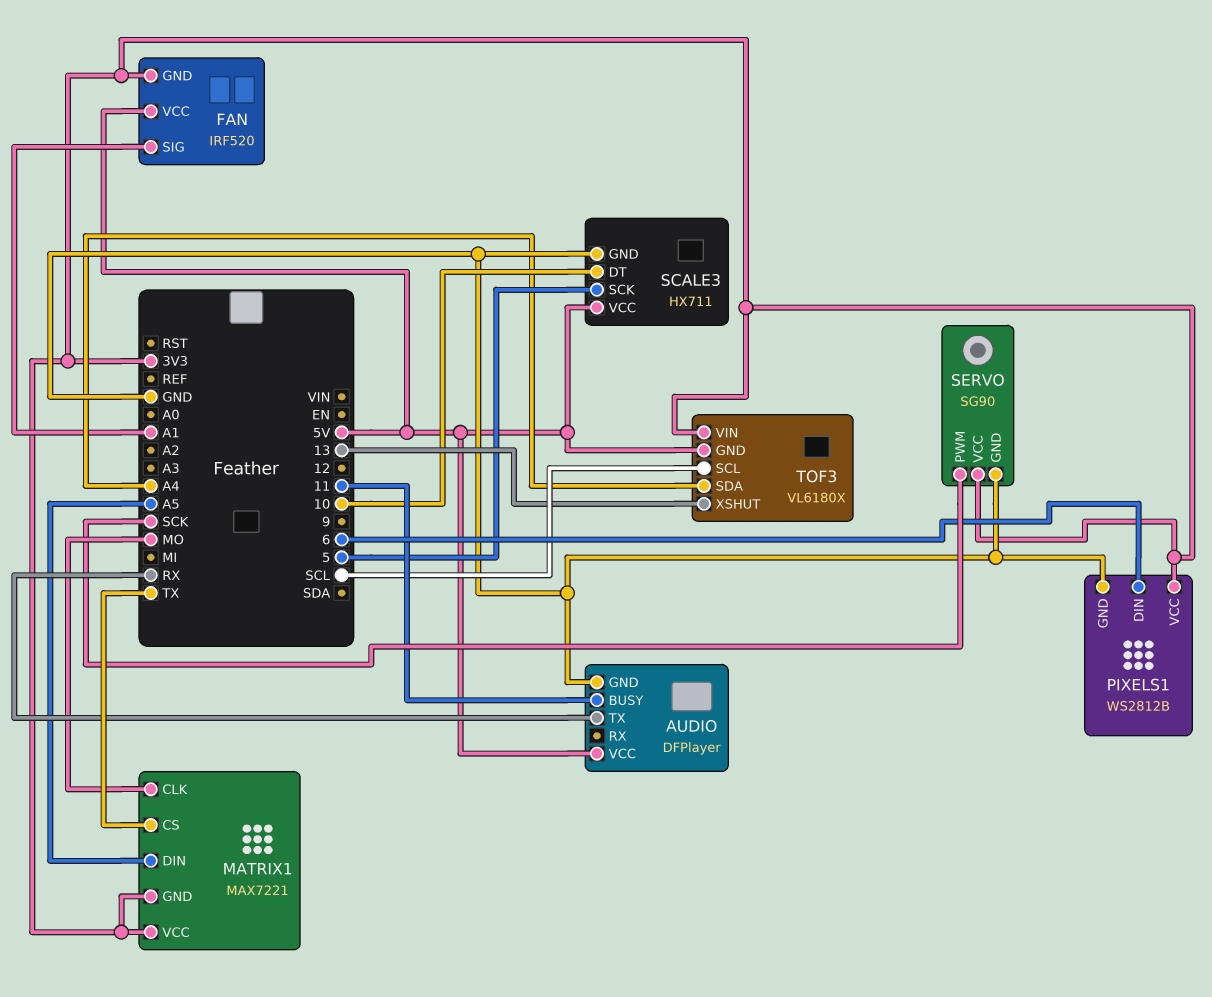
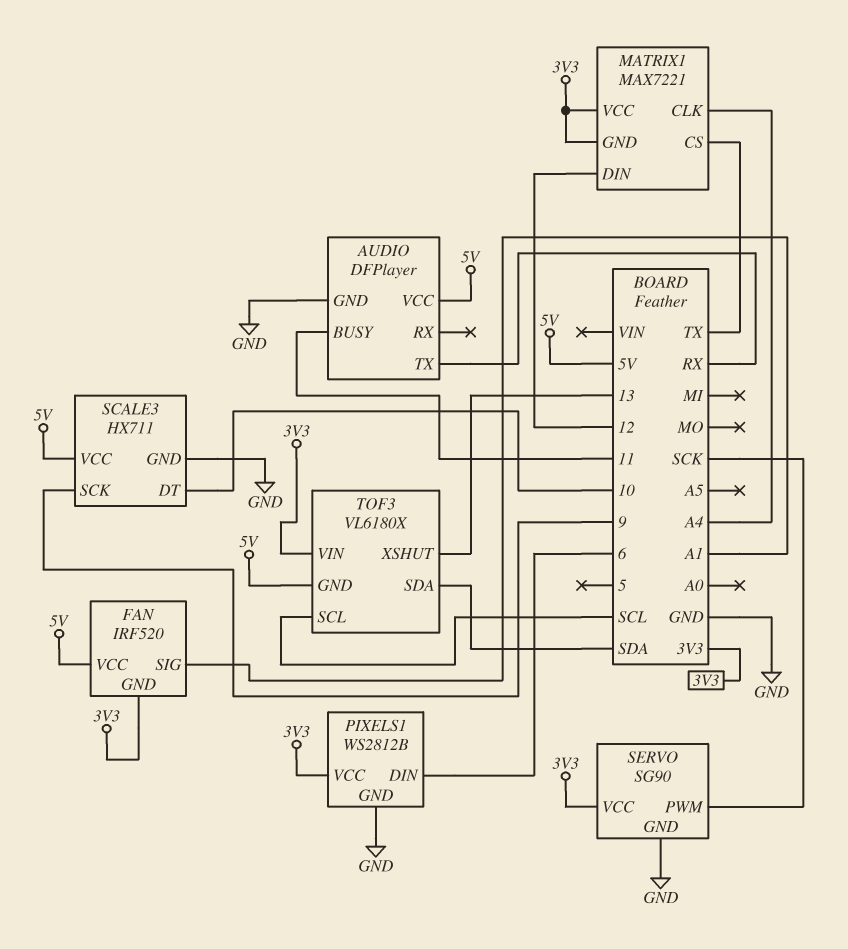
MATRIX1 pin CLK: MO -> A4
MATRIX1 pin DIN: A5 -> 12
SCALE3 pin SCK: 5 -> 9
TOF3 pin SDA: A4 -> SDA

